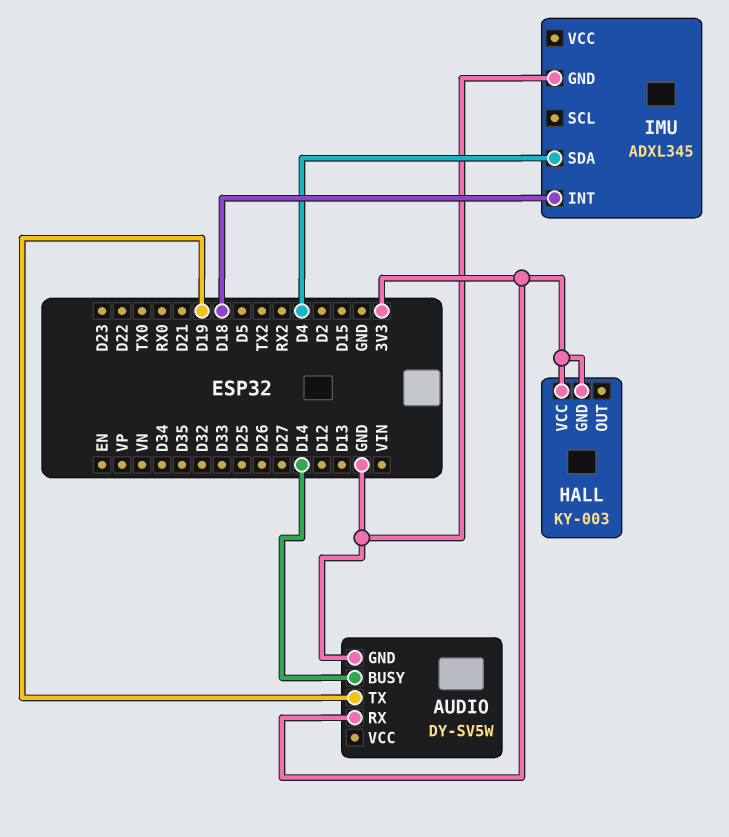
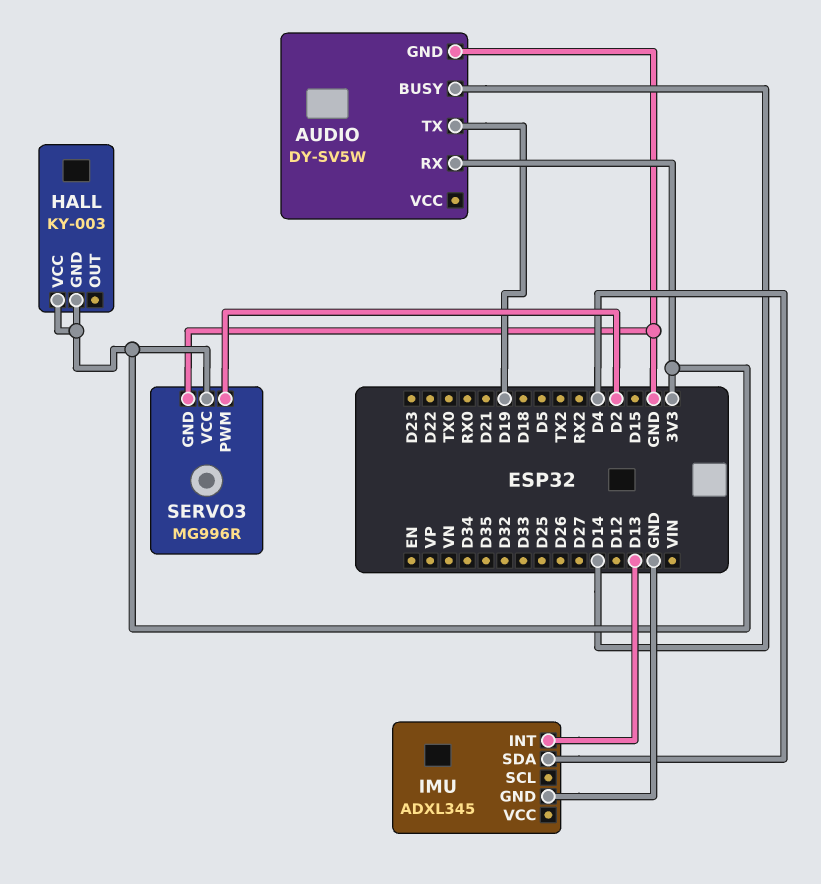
IMU pin INT: D18 -> D13
SERVO3: none -> MG996R
SERVO3 pin GND: none -> GND
SERVO3 pin PWM: none -> D2
SERVO3 pin VCC: none -> 3V3

